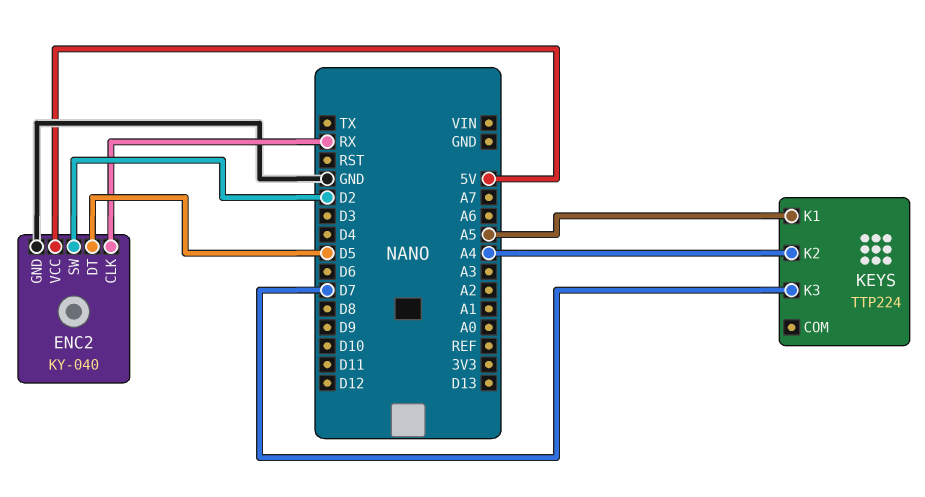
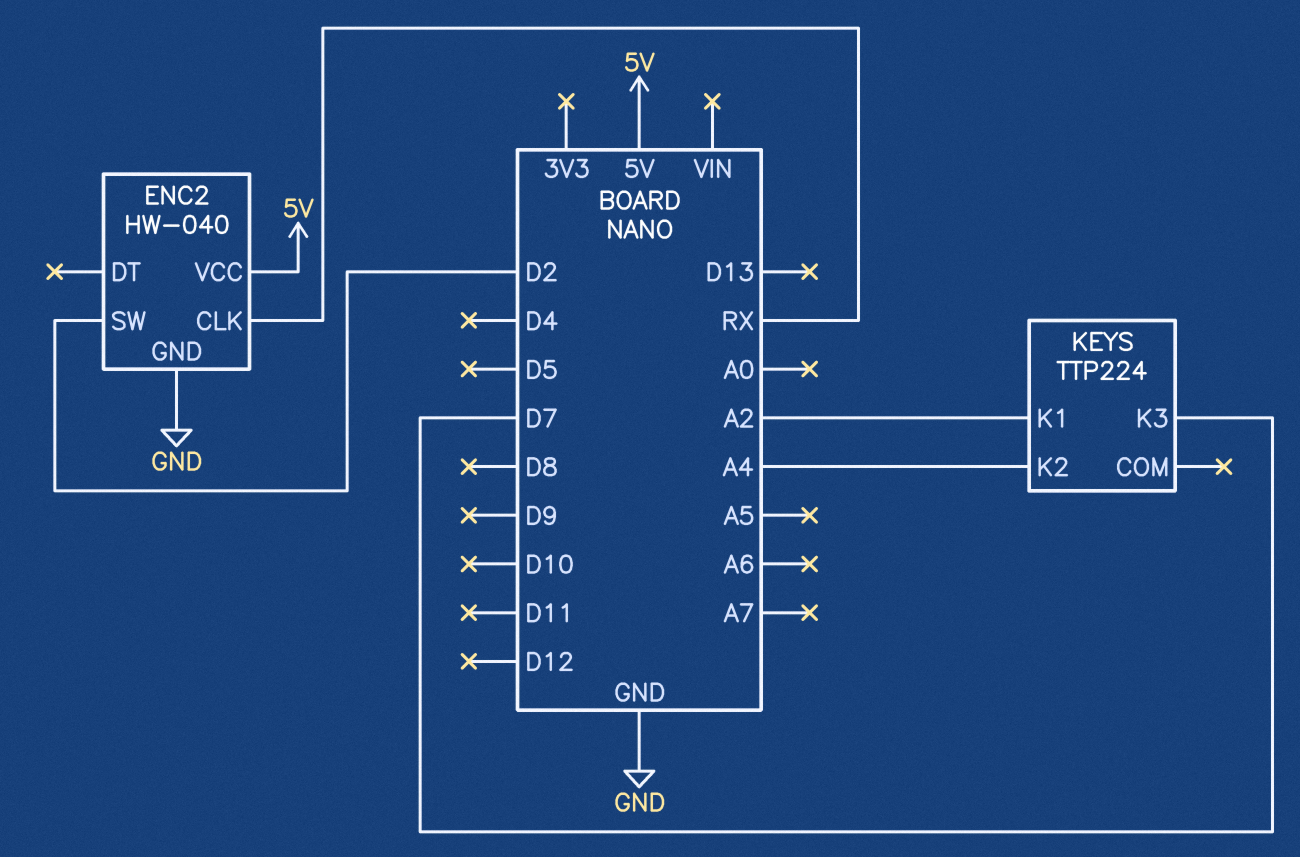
ENC2: KY-040 -> HW-040
ENC2 pin DT: D5 -> none
KEYS pin K1: A5 -> A2

